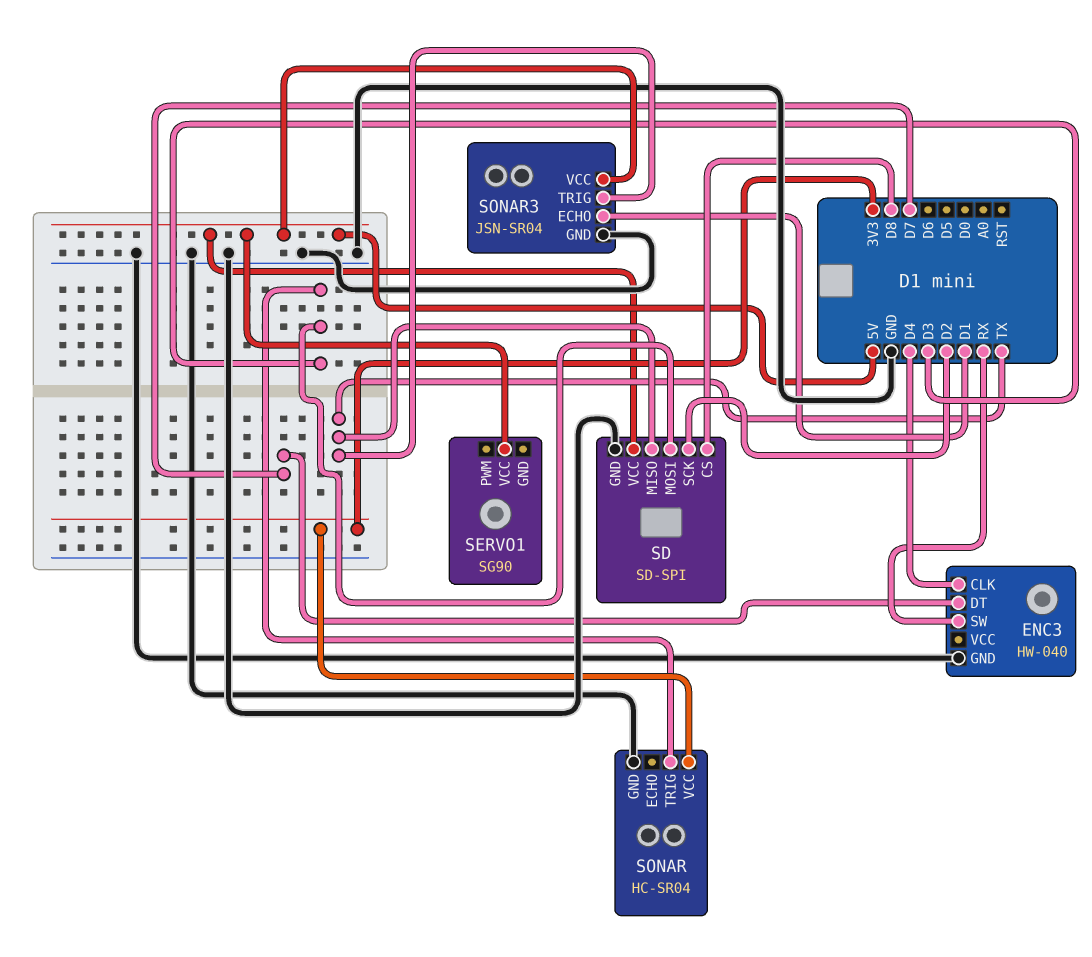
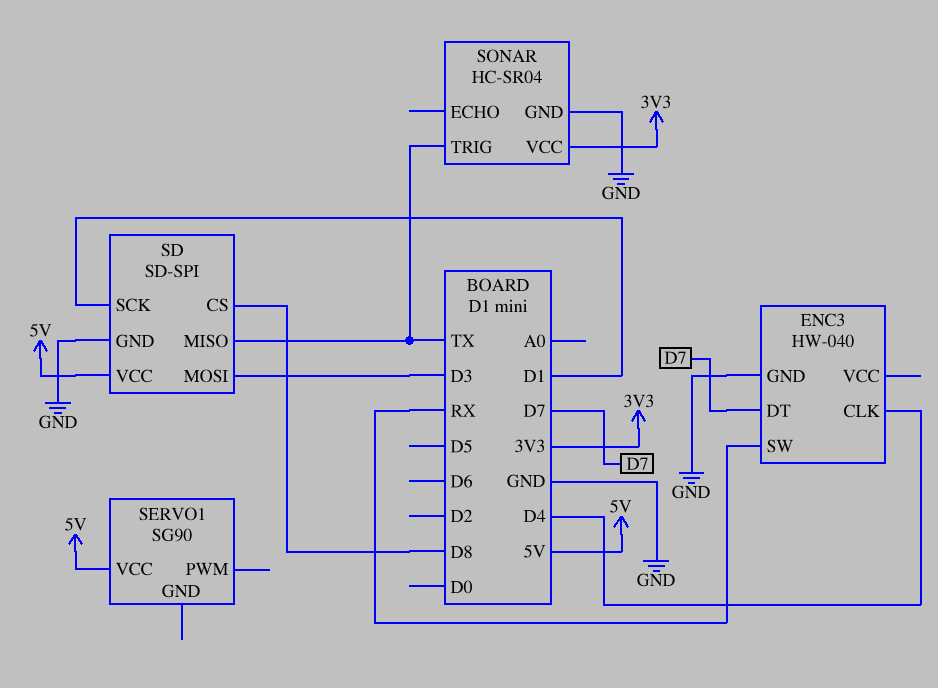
SD pin SCK: D2 -> D1
SONAR pin TRIG: D3 -> TX
SONAR3: JSN-SR04 -> none
SONAR3 pin ECHO: D1 -> none
SONAR3 pin GND: GND -> none
SONAR3 pin TRIG: TX -> none
SONAR3 pin VCC: 5V -> none

